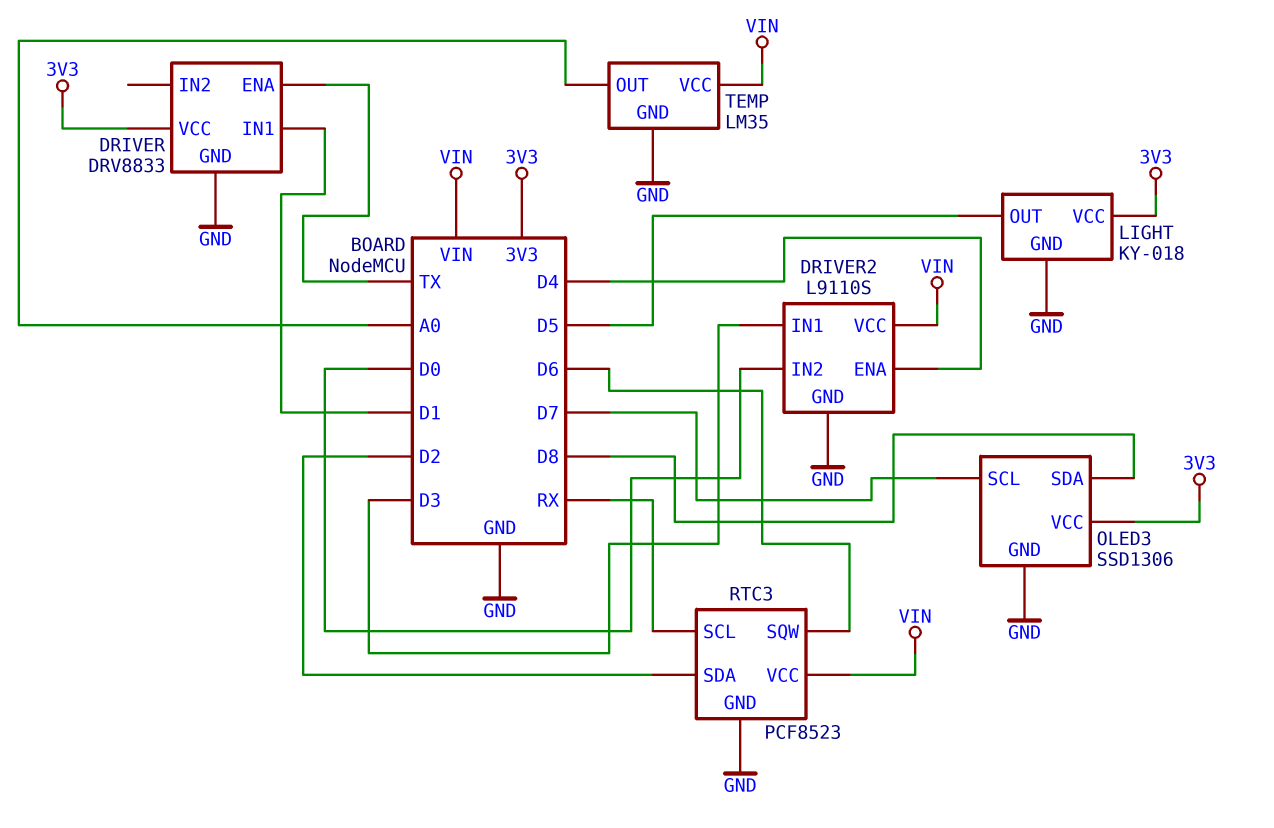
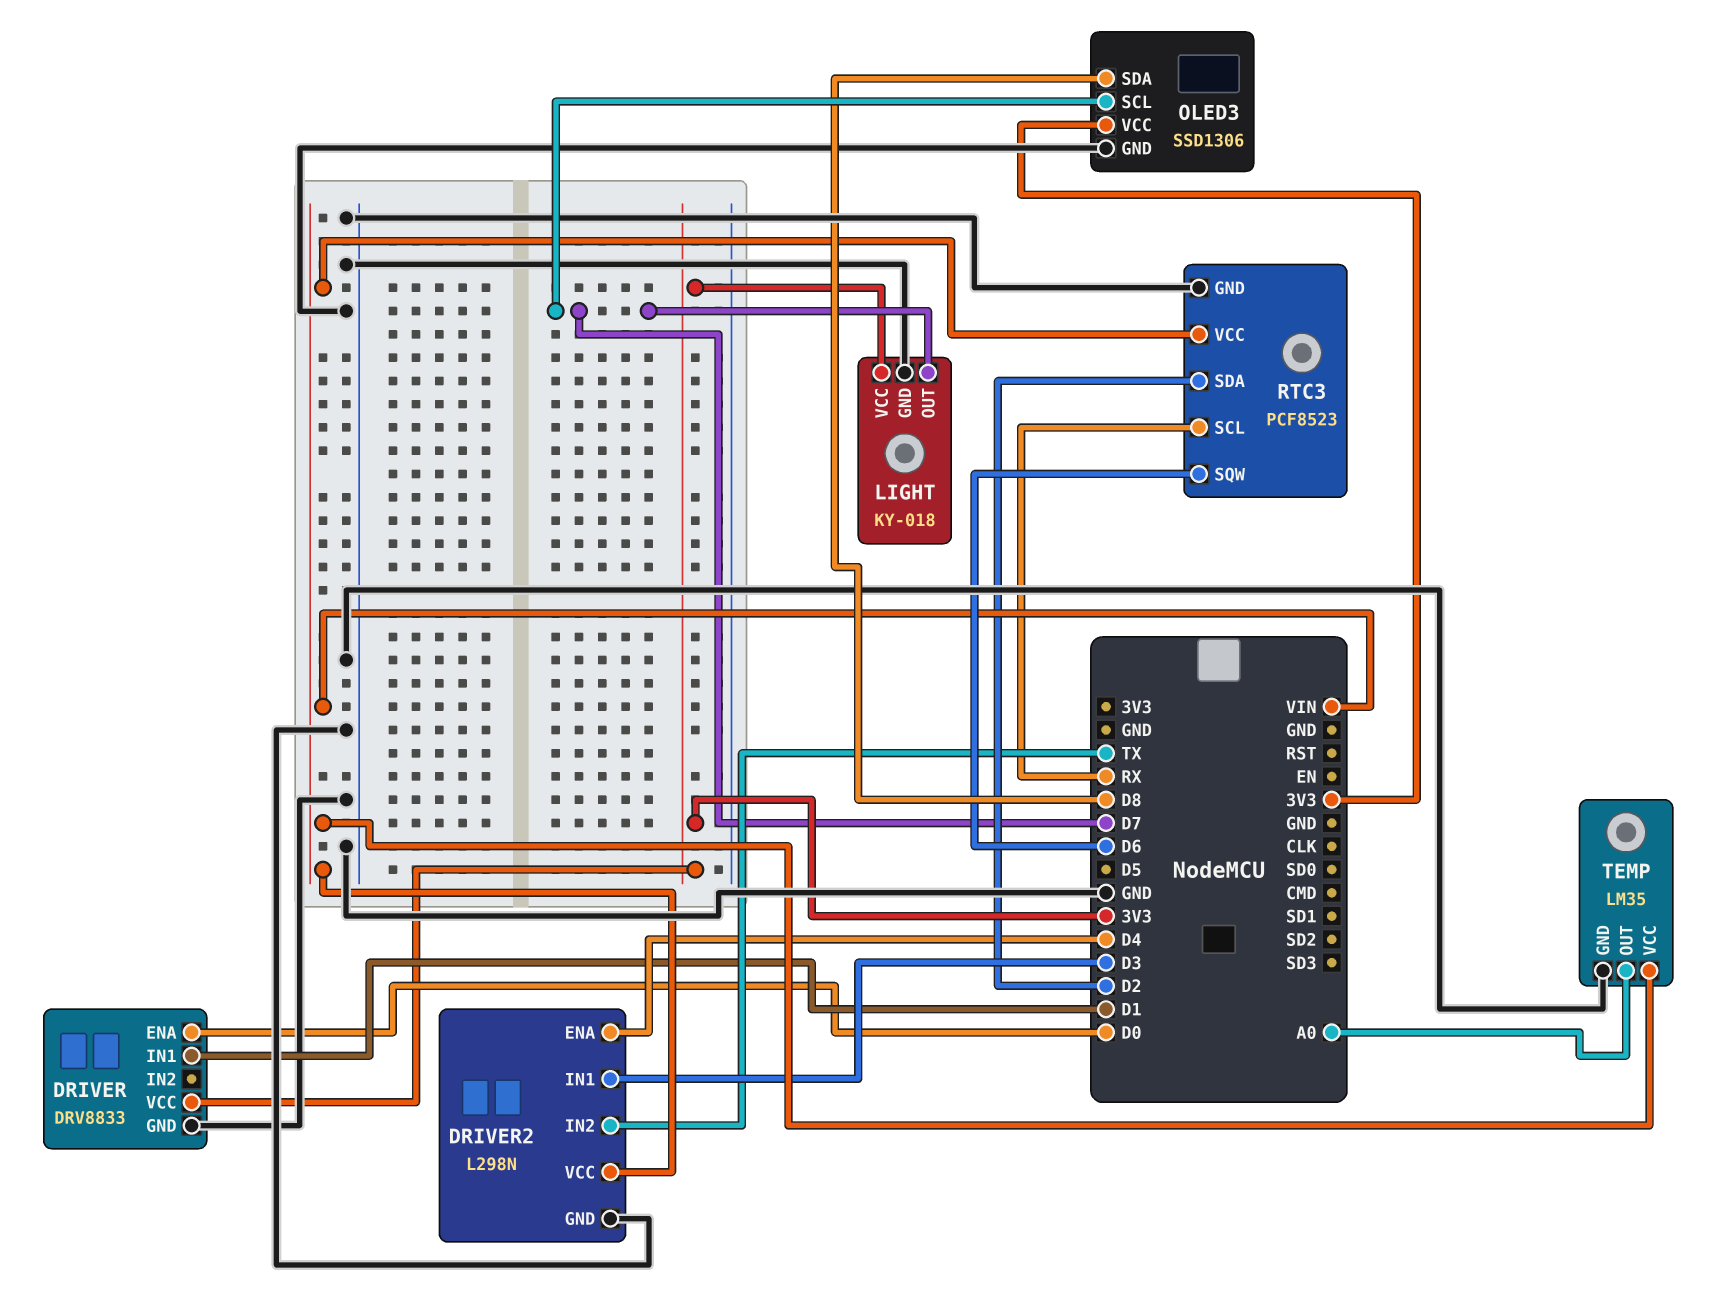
DRIVER pin ENA: TX -> D0
DRIVER2: L9110S -> L298N
DRIVER2 pin IN2: D0 -> TX
LIGHT pin OUT: D5 -> D7

